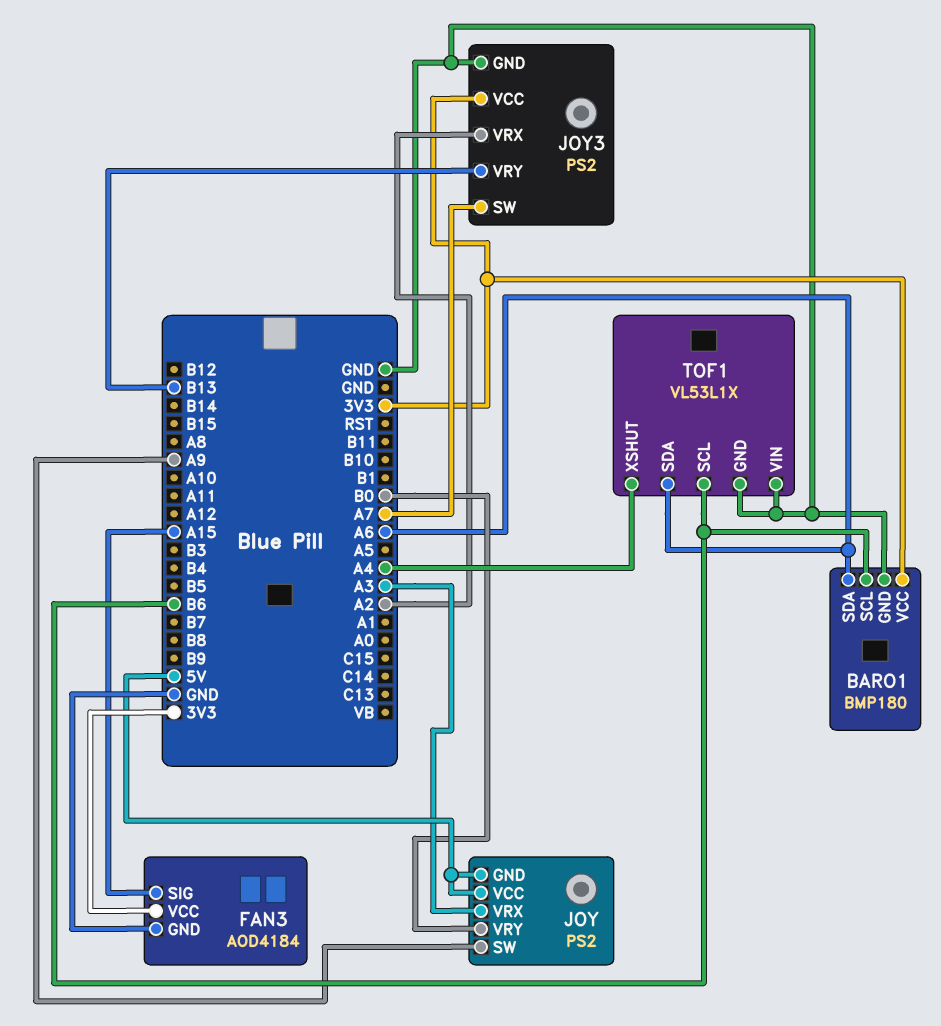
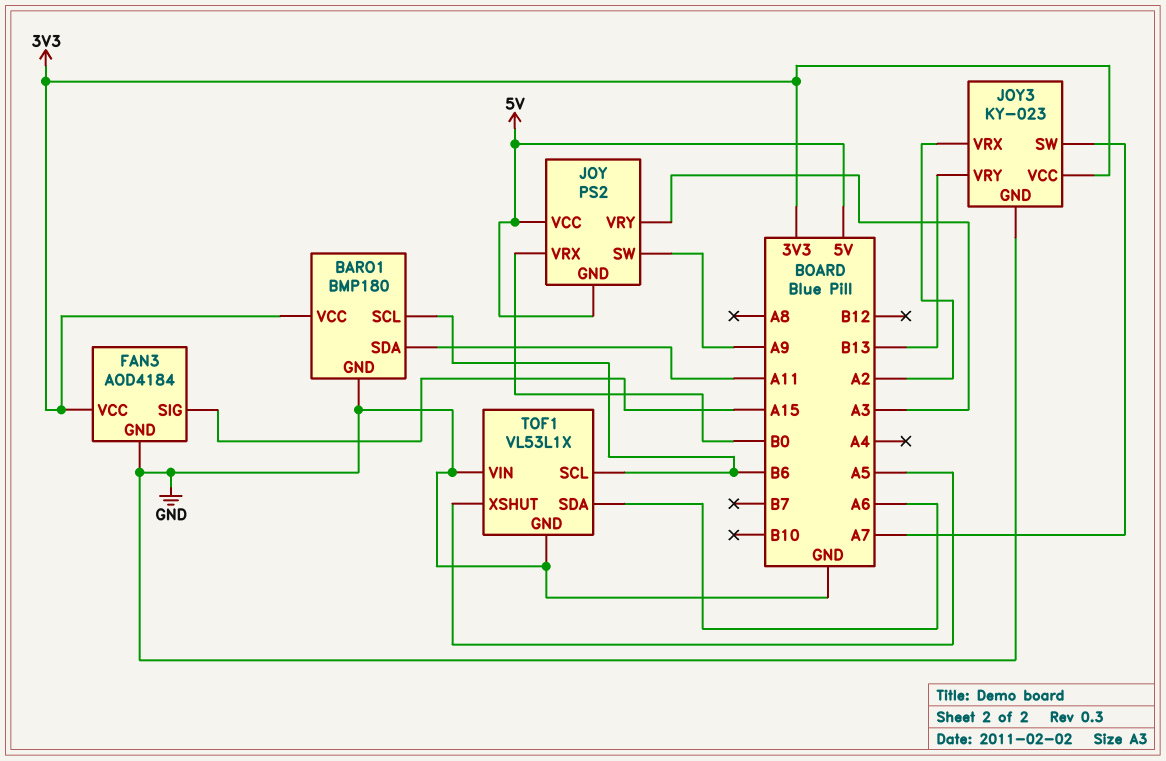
BARO1 pin SDA: A6 -> A11
JOY pin VRX: A3 -> B0
JOY pin VRY: B0 -> A3
JOY3: PS2 -> KY-023
TOF1 pin XSHUT: A4 -> A5

